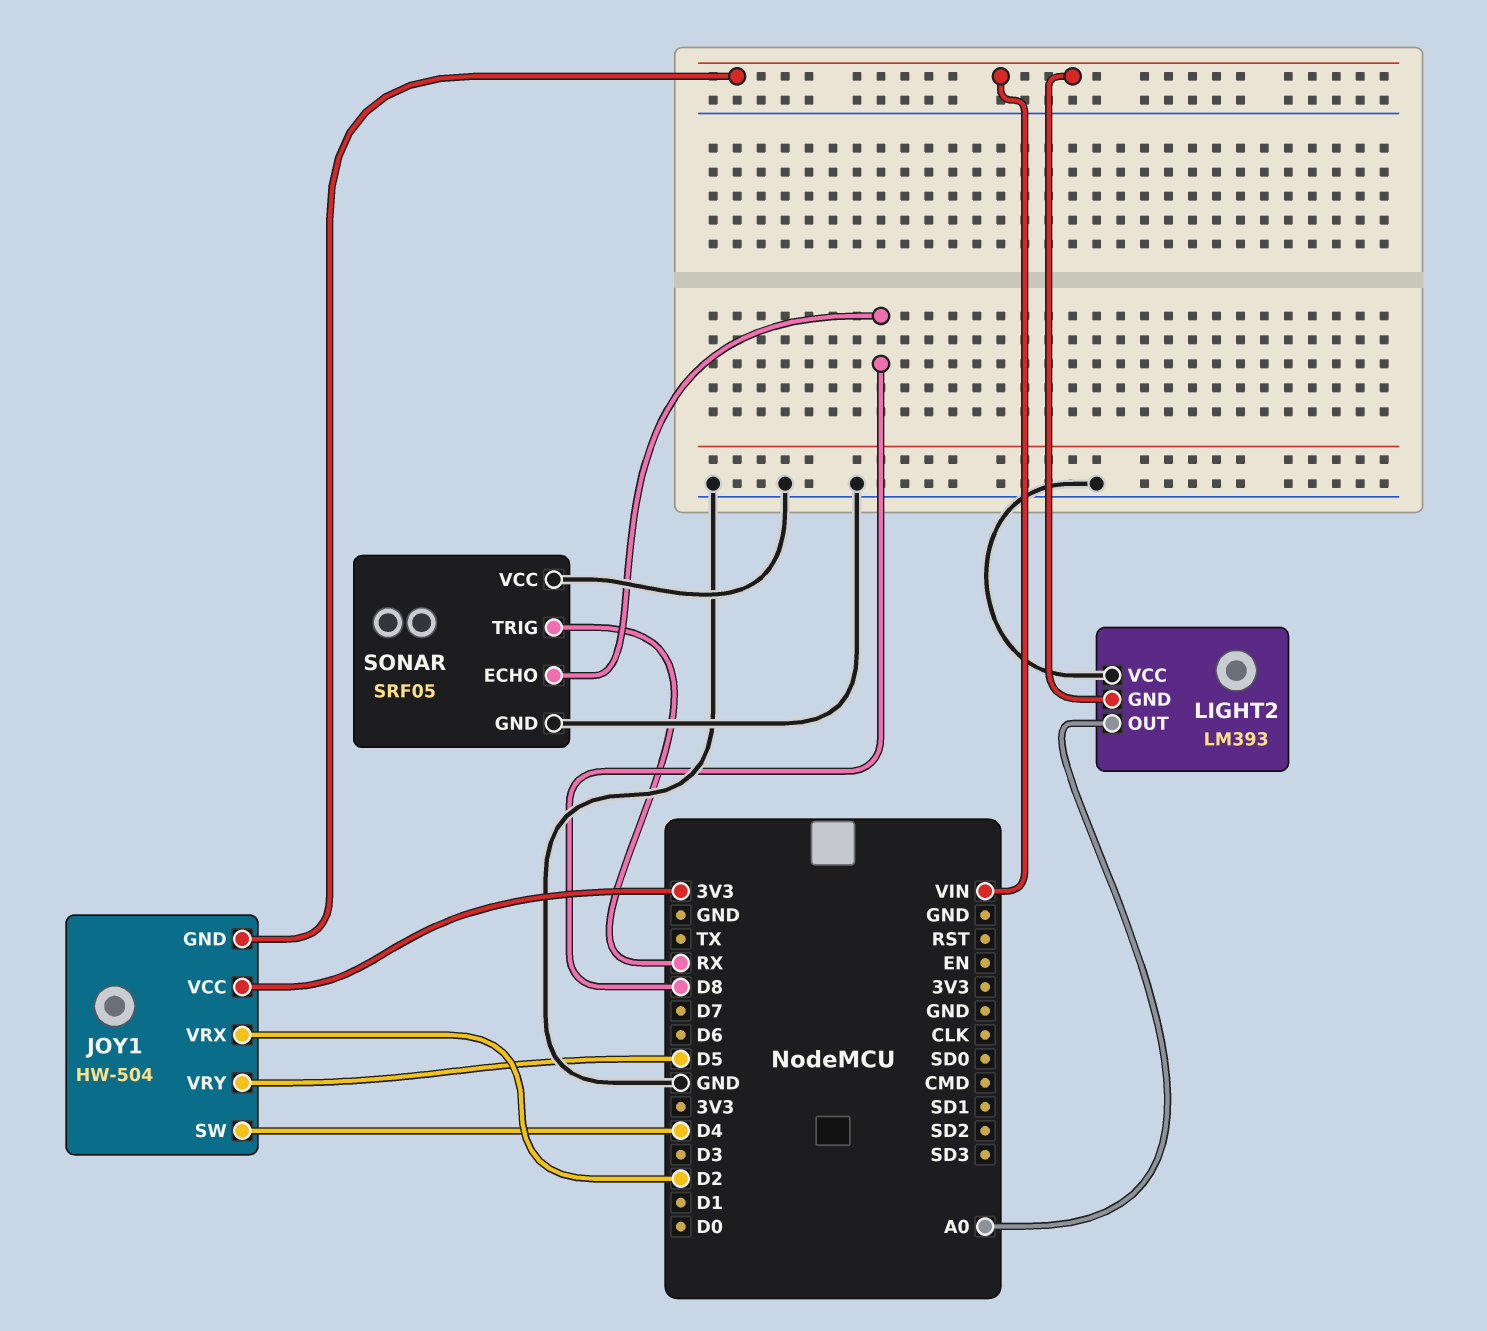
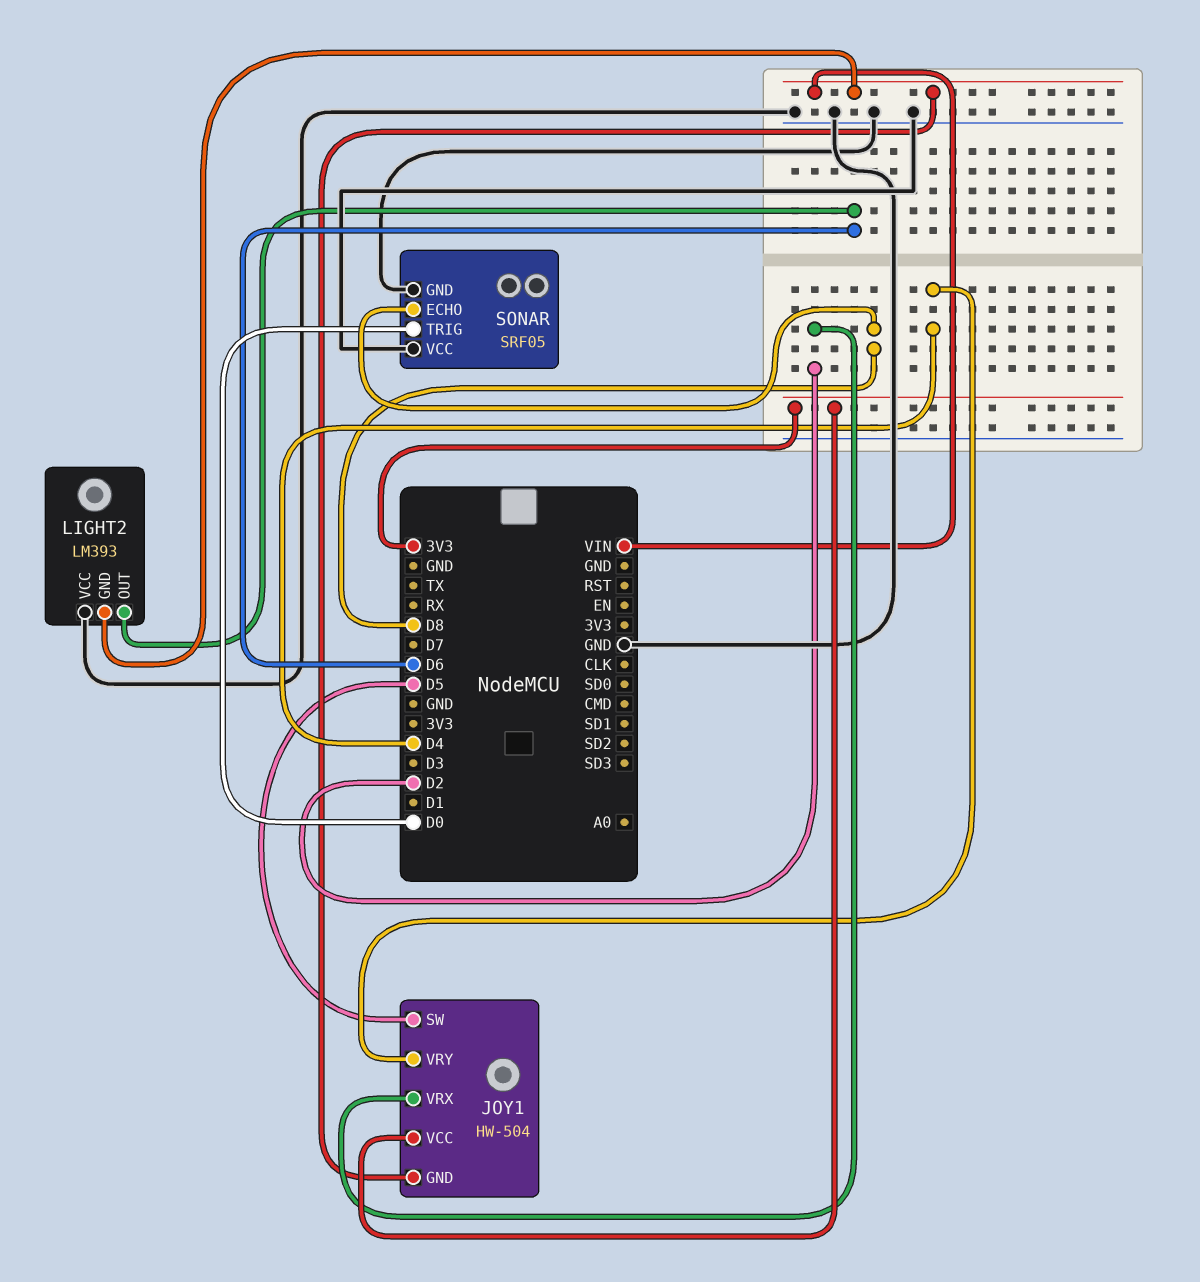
JOY1 pin SW: D4 -> D5
JOY1 pin VRY: D5 -> D4
LIGHT2 pin OUT: A0 -> D6
SONAR pin TRIG: RX -> D0

